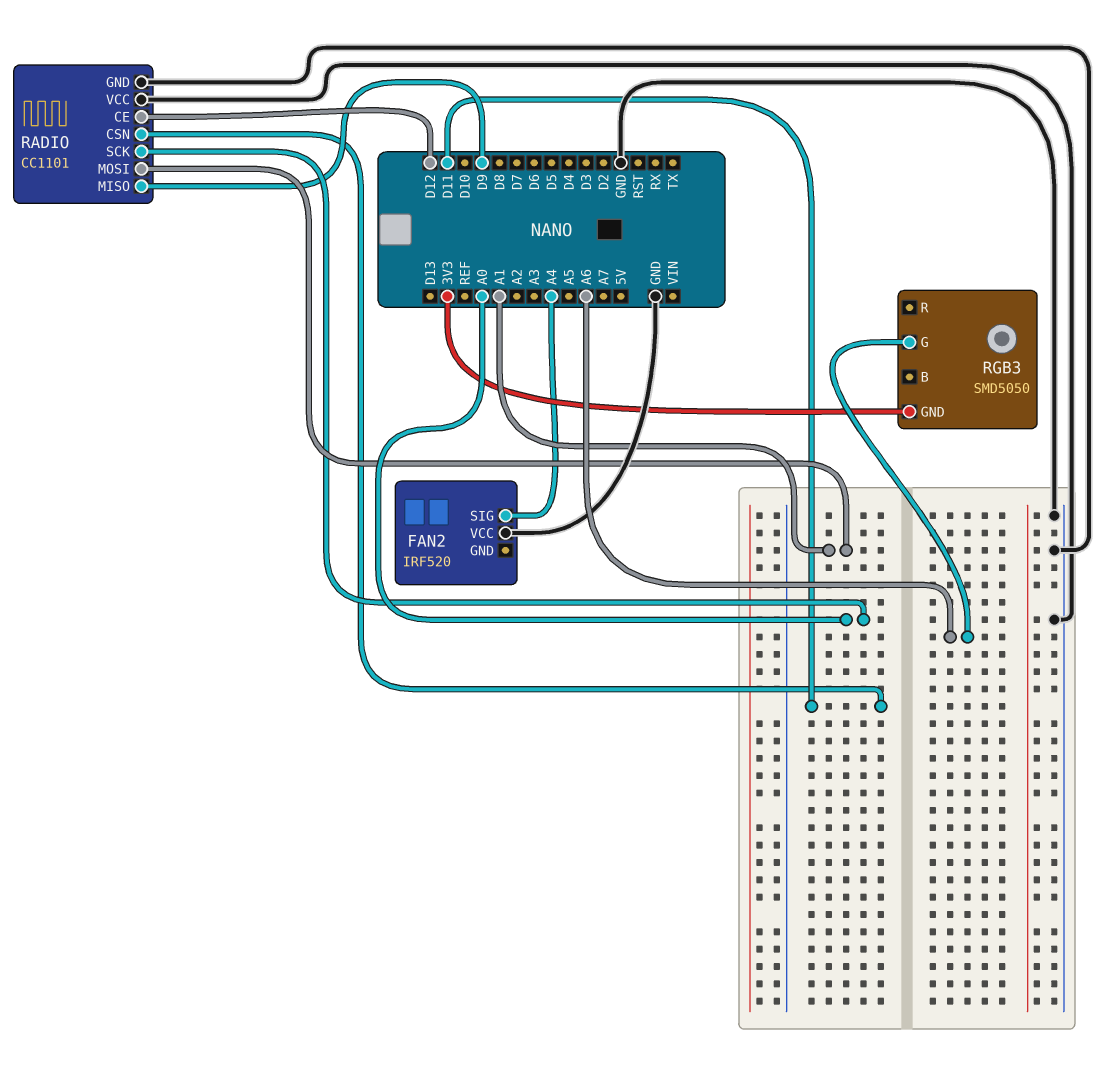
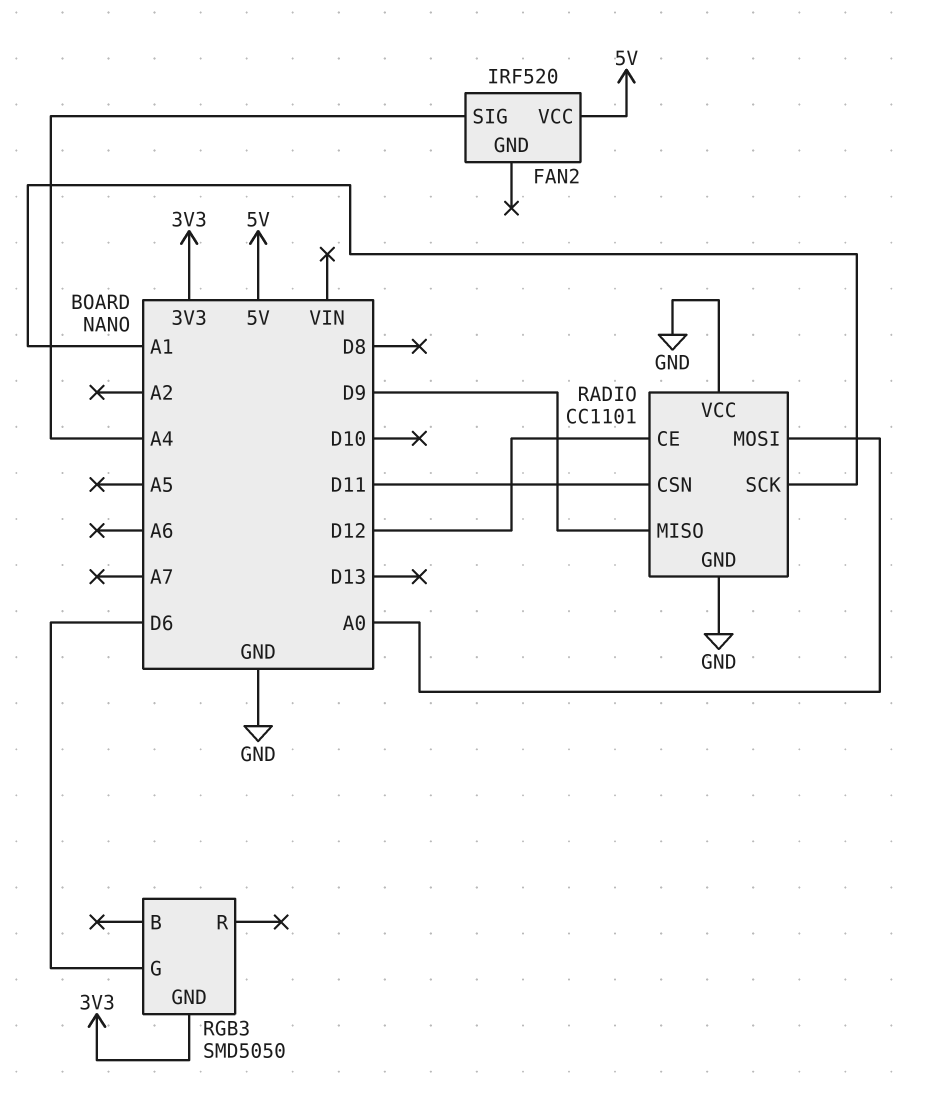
FAN2 pin VCC: GND -> 5V
RADIO pin MOSI: A1 -> A0
RADIO pin SCK: A0 -> A1
RGB3 pin G: A6 -> D6

